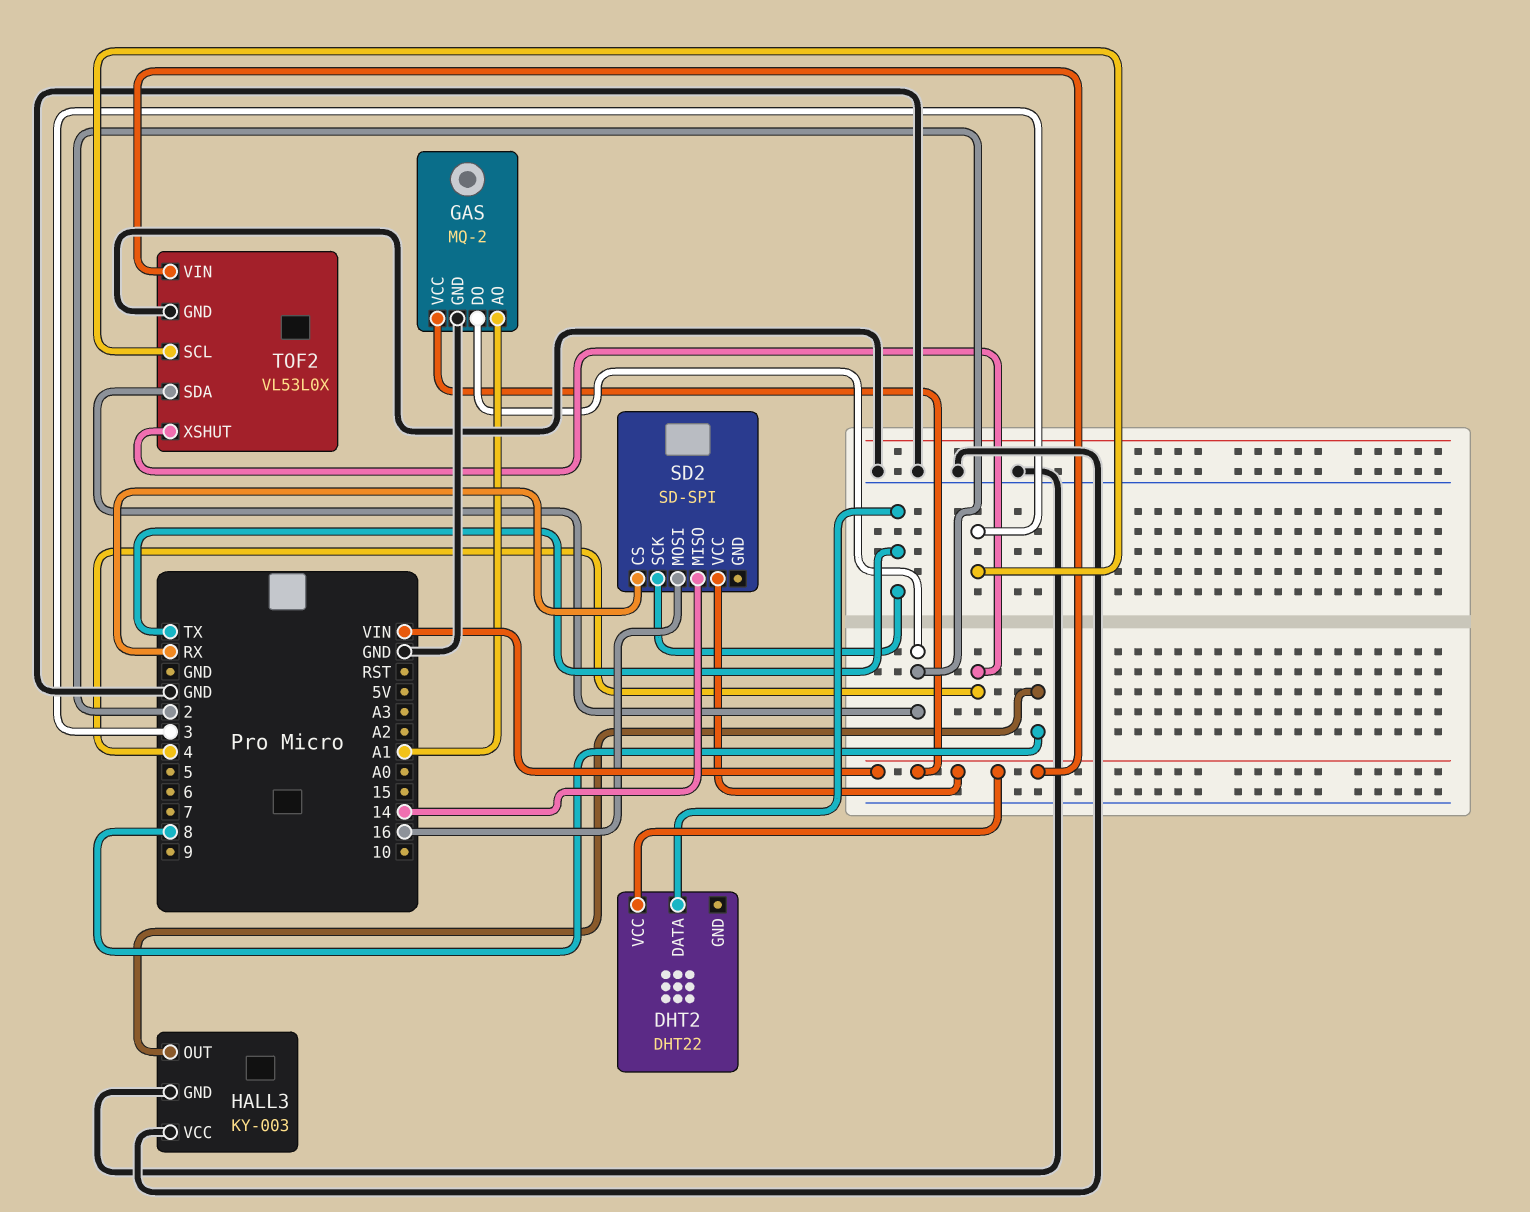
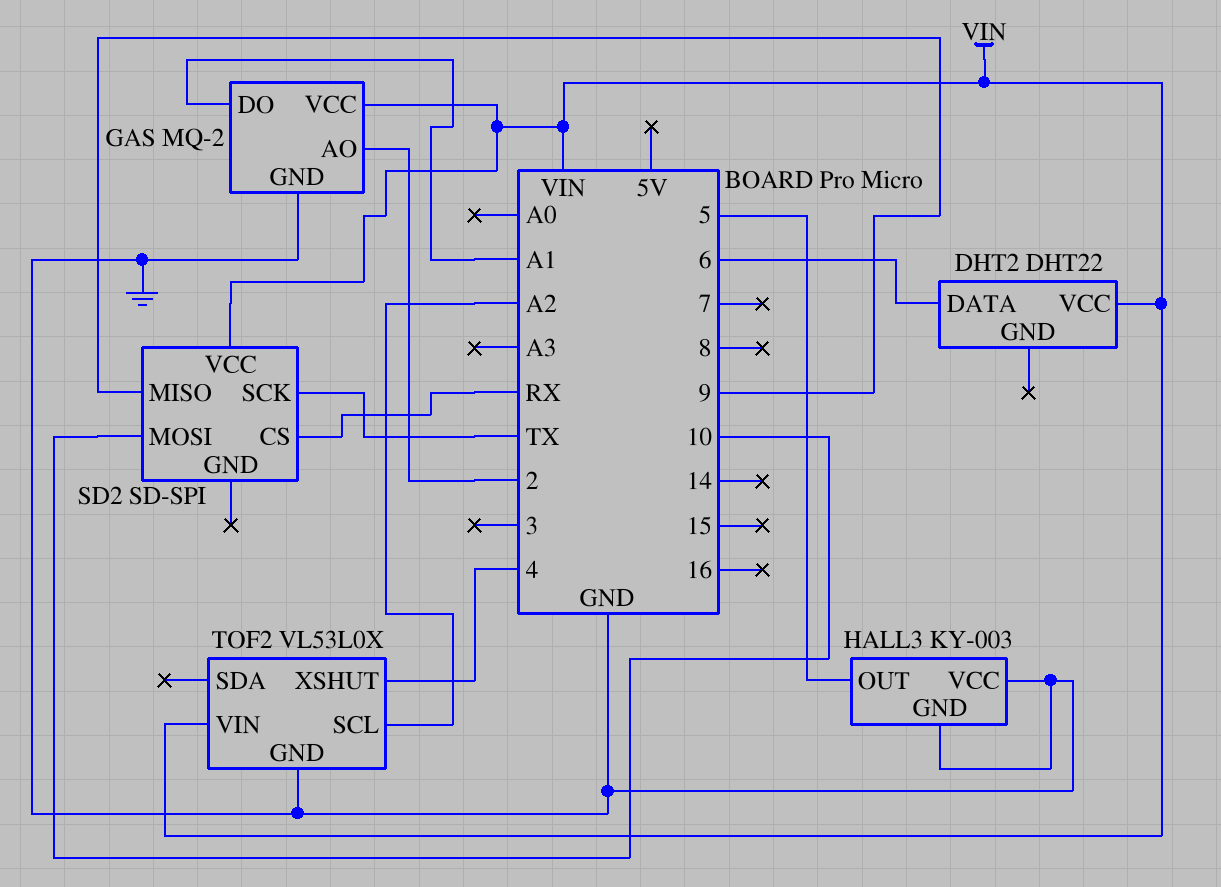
DHT2 pin DATA: TX -> 6
GAS pin AO: A1 -> 2
GAS pin DO: 2 -> A1
HALL3 pin OUT: 8 -> 5
SD2 pin MISO: 14 -> 9
SD2 pin MOSI: 16 -> 10
TOF2 pin SCL: 3 -> A2
TOF2 pin SDA: 2 -> none

